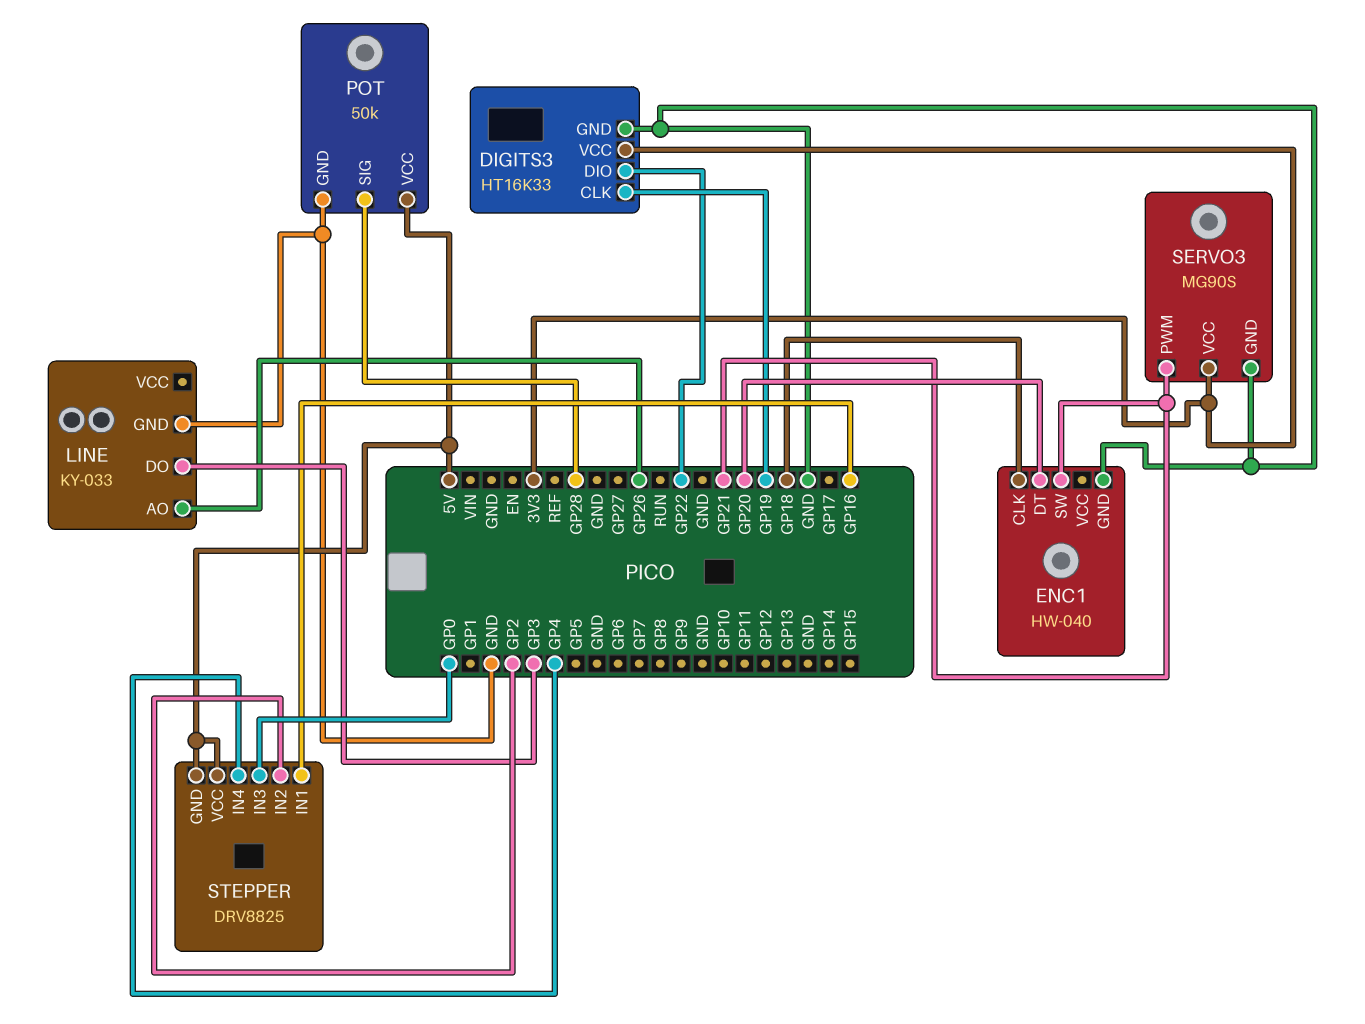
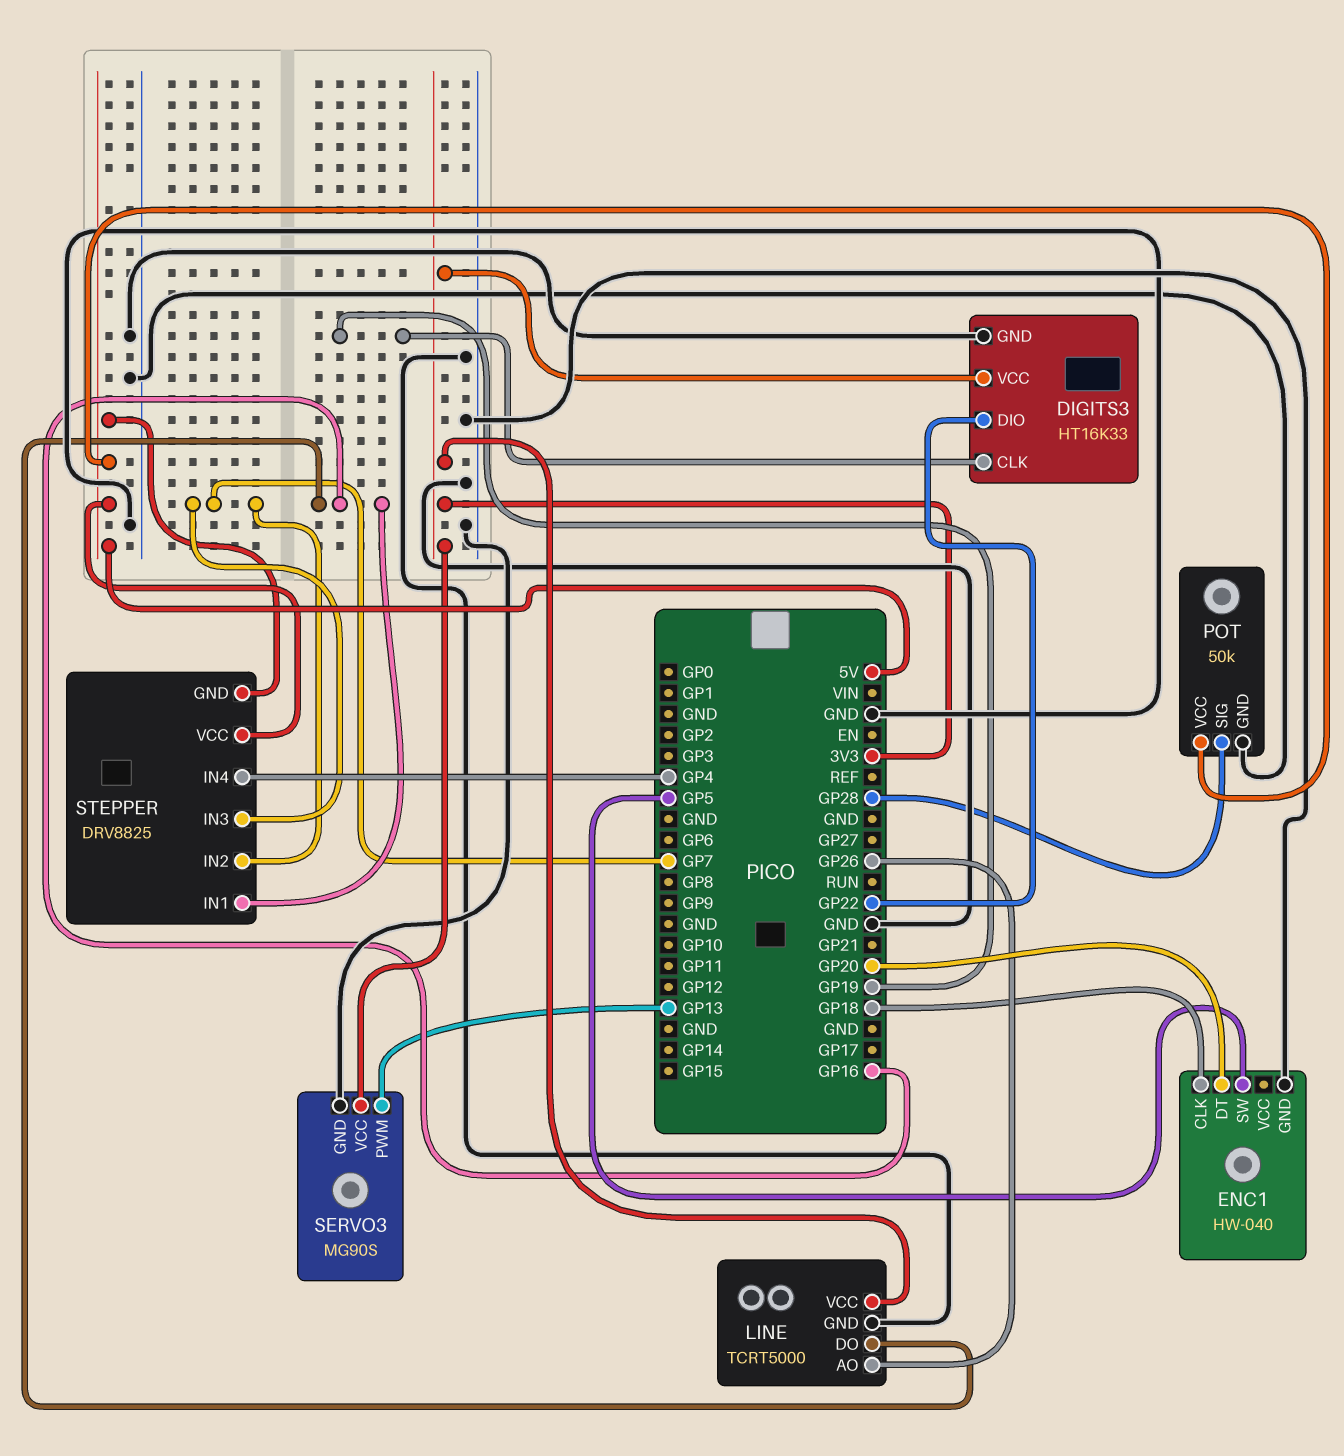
ENC1 pin SW: GP21 -> GP5
LINE: KY-033 -> TCRT5000
LINE pin DO: GP3 -> GP16
LINE pin VCC: none -> 3V3
SERVO3 pin PWM: GP21 -> GP13
STEPPER pin IN2: GP2 -> GP7
STEPPER pin IN3: GP0 -> GP7

